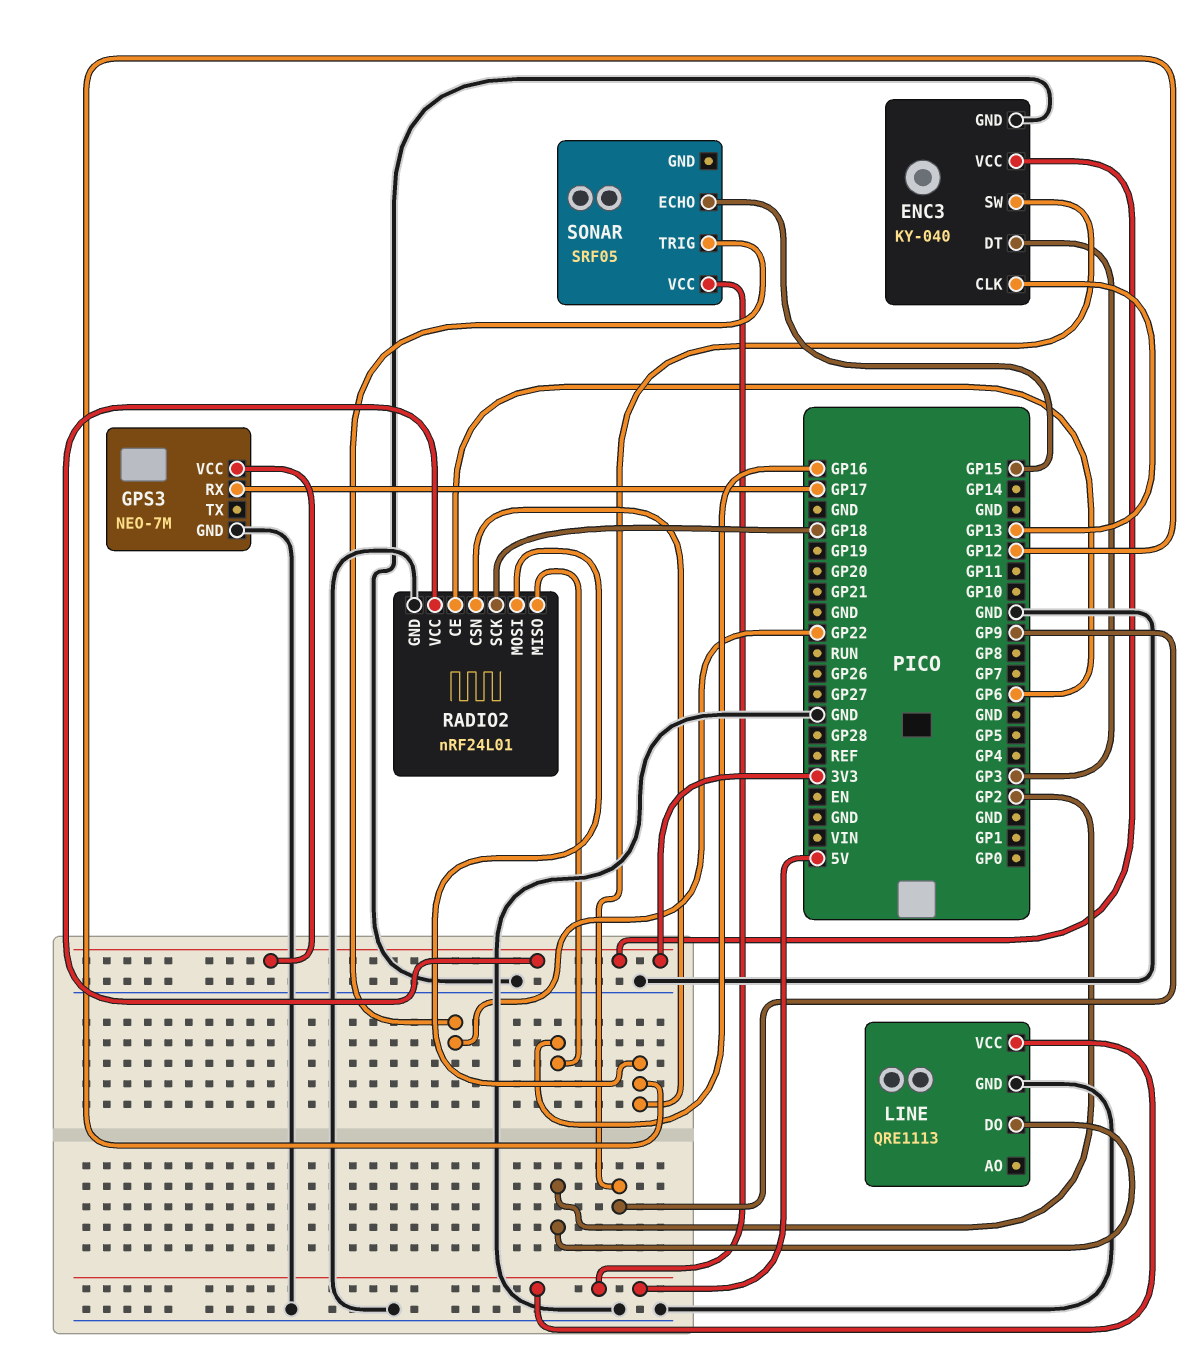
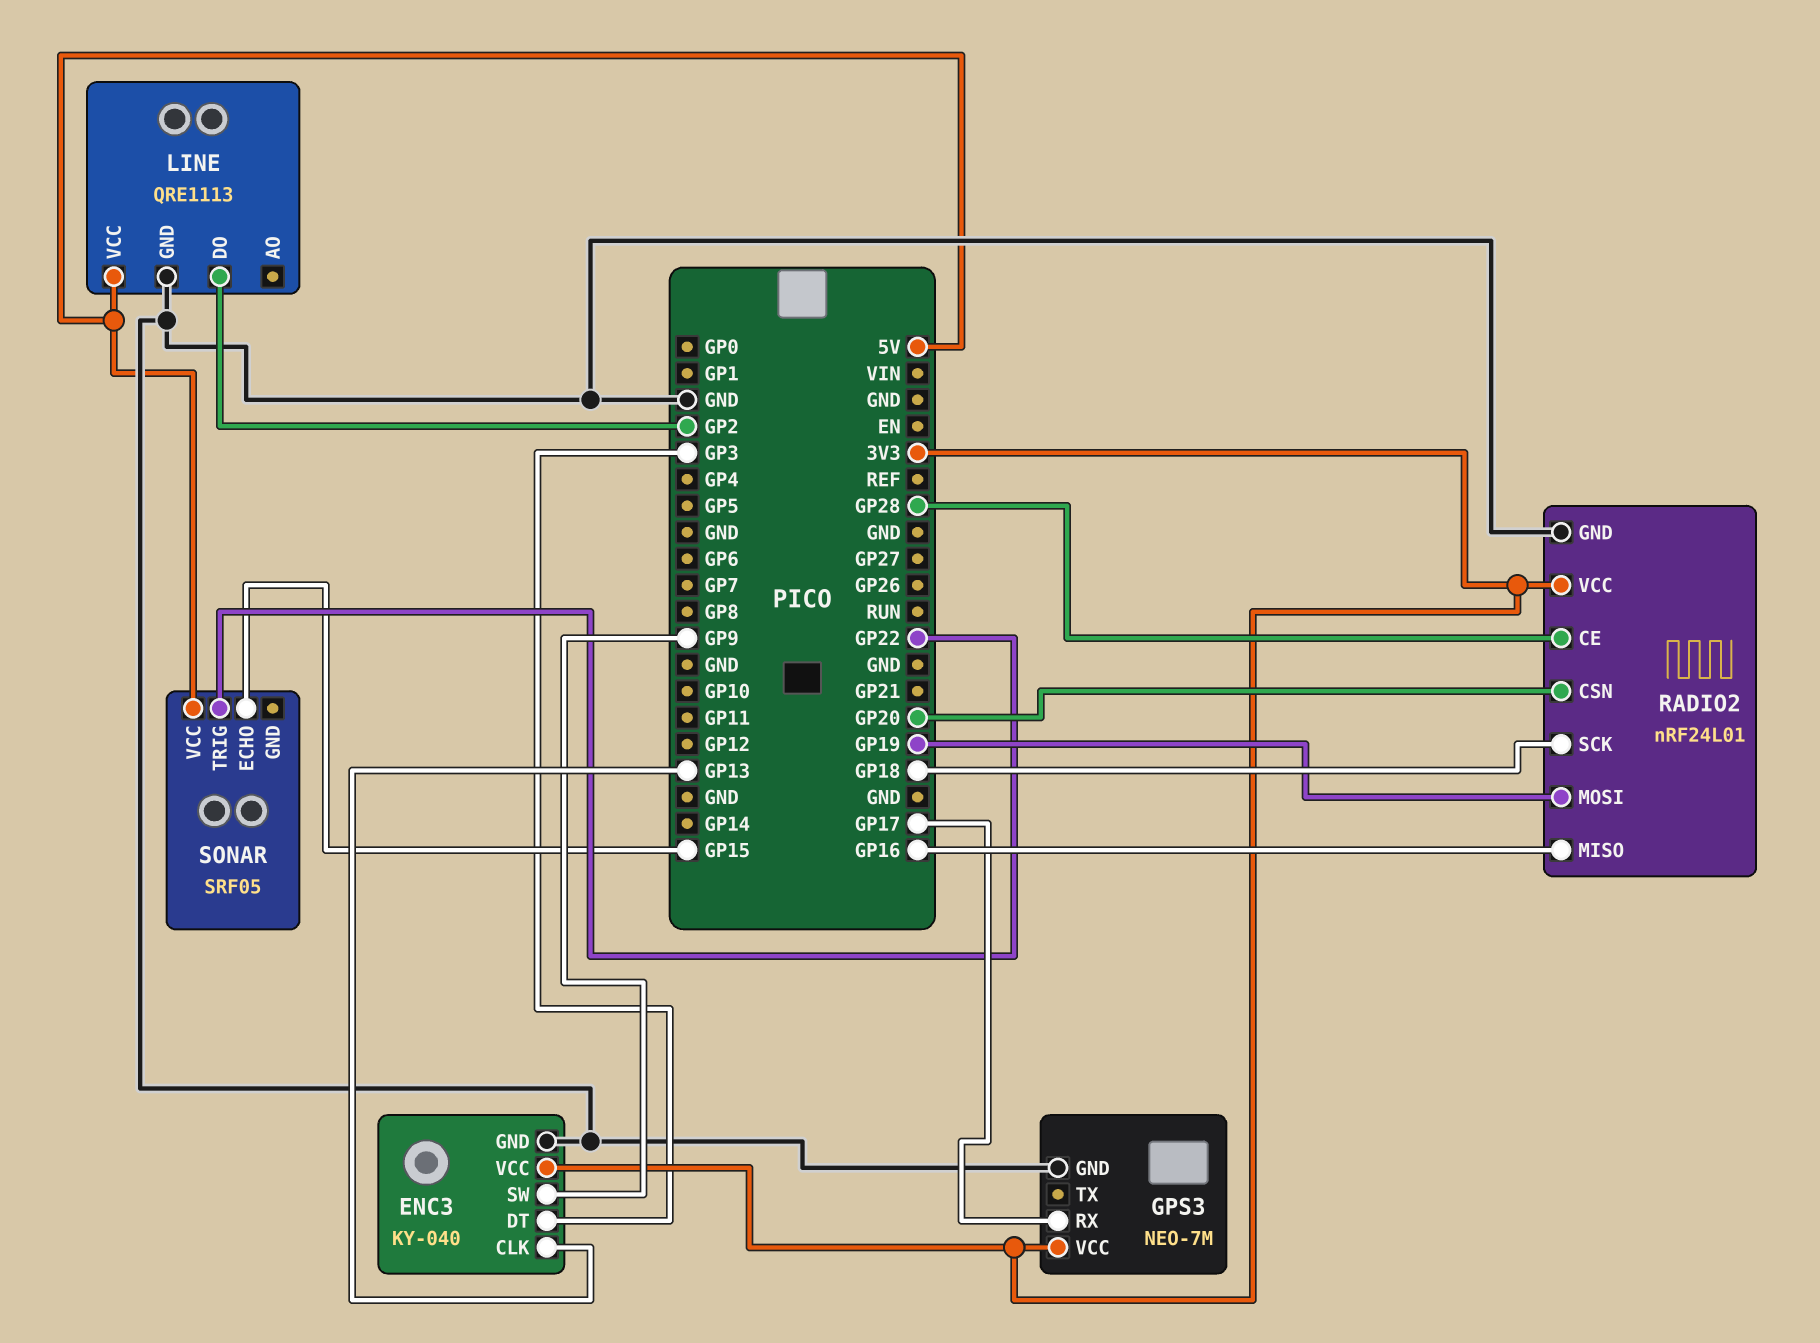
RADIO2 pin CE: GP6 -> GP28
RADIO2 pin CSN: GP12 -> GP20
RADIO2 pin MOSI: GP12 -> GP19

